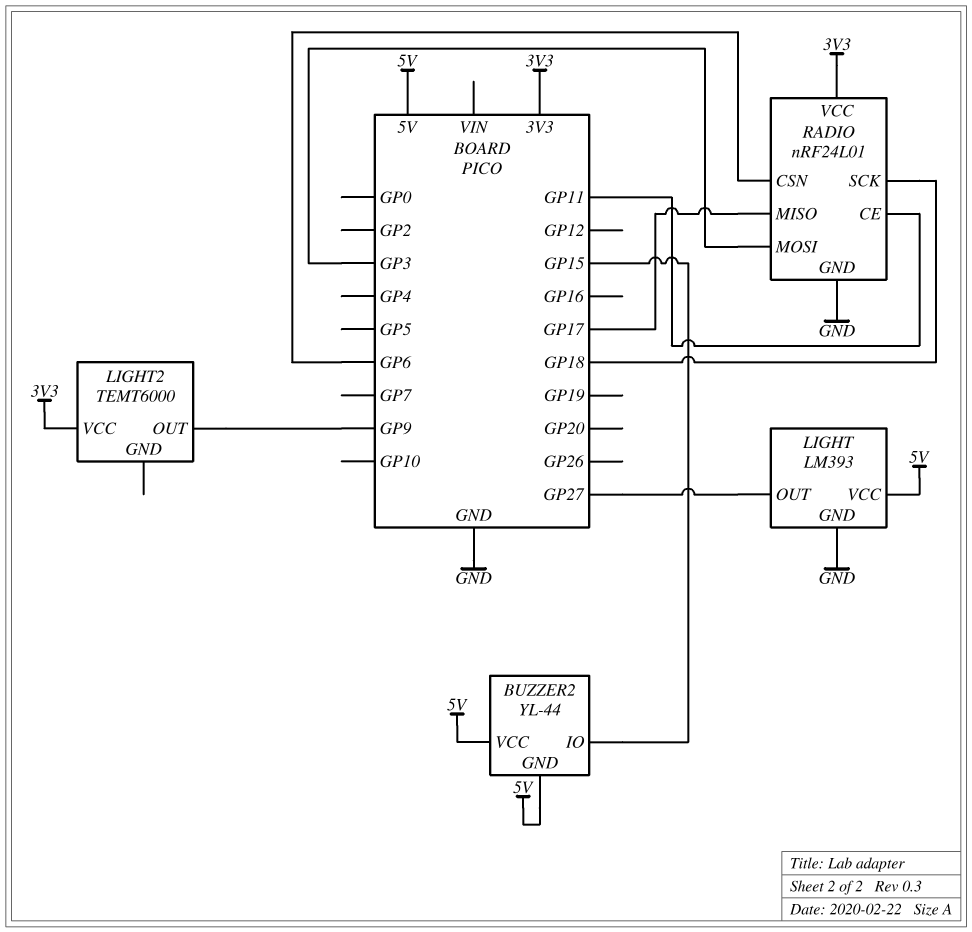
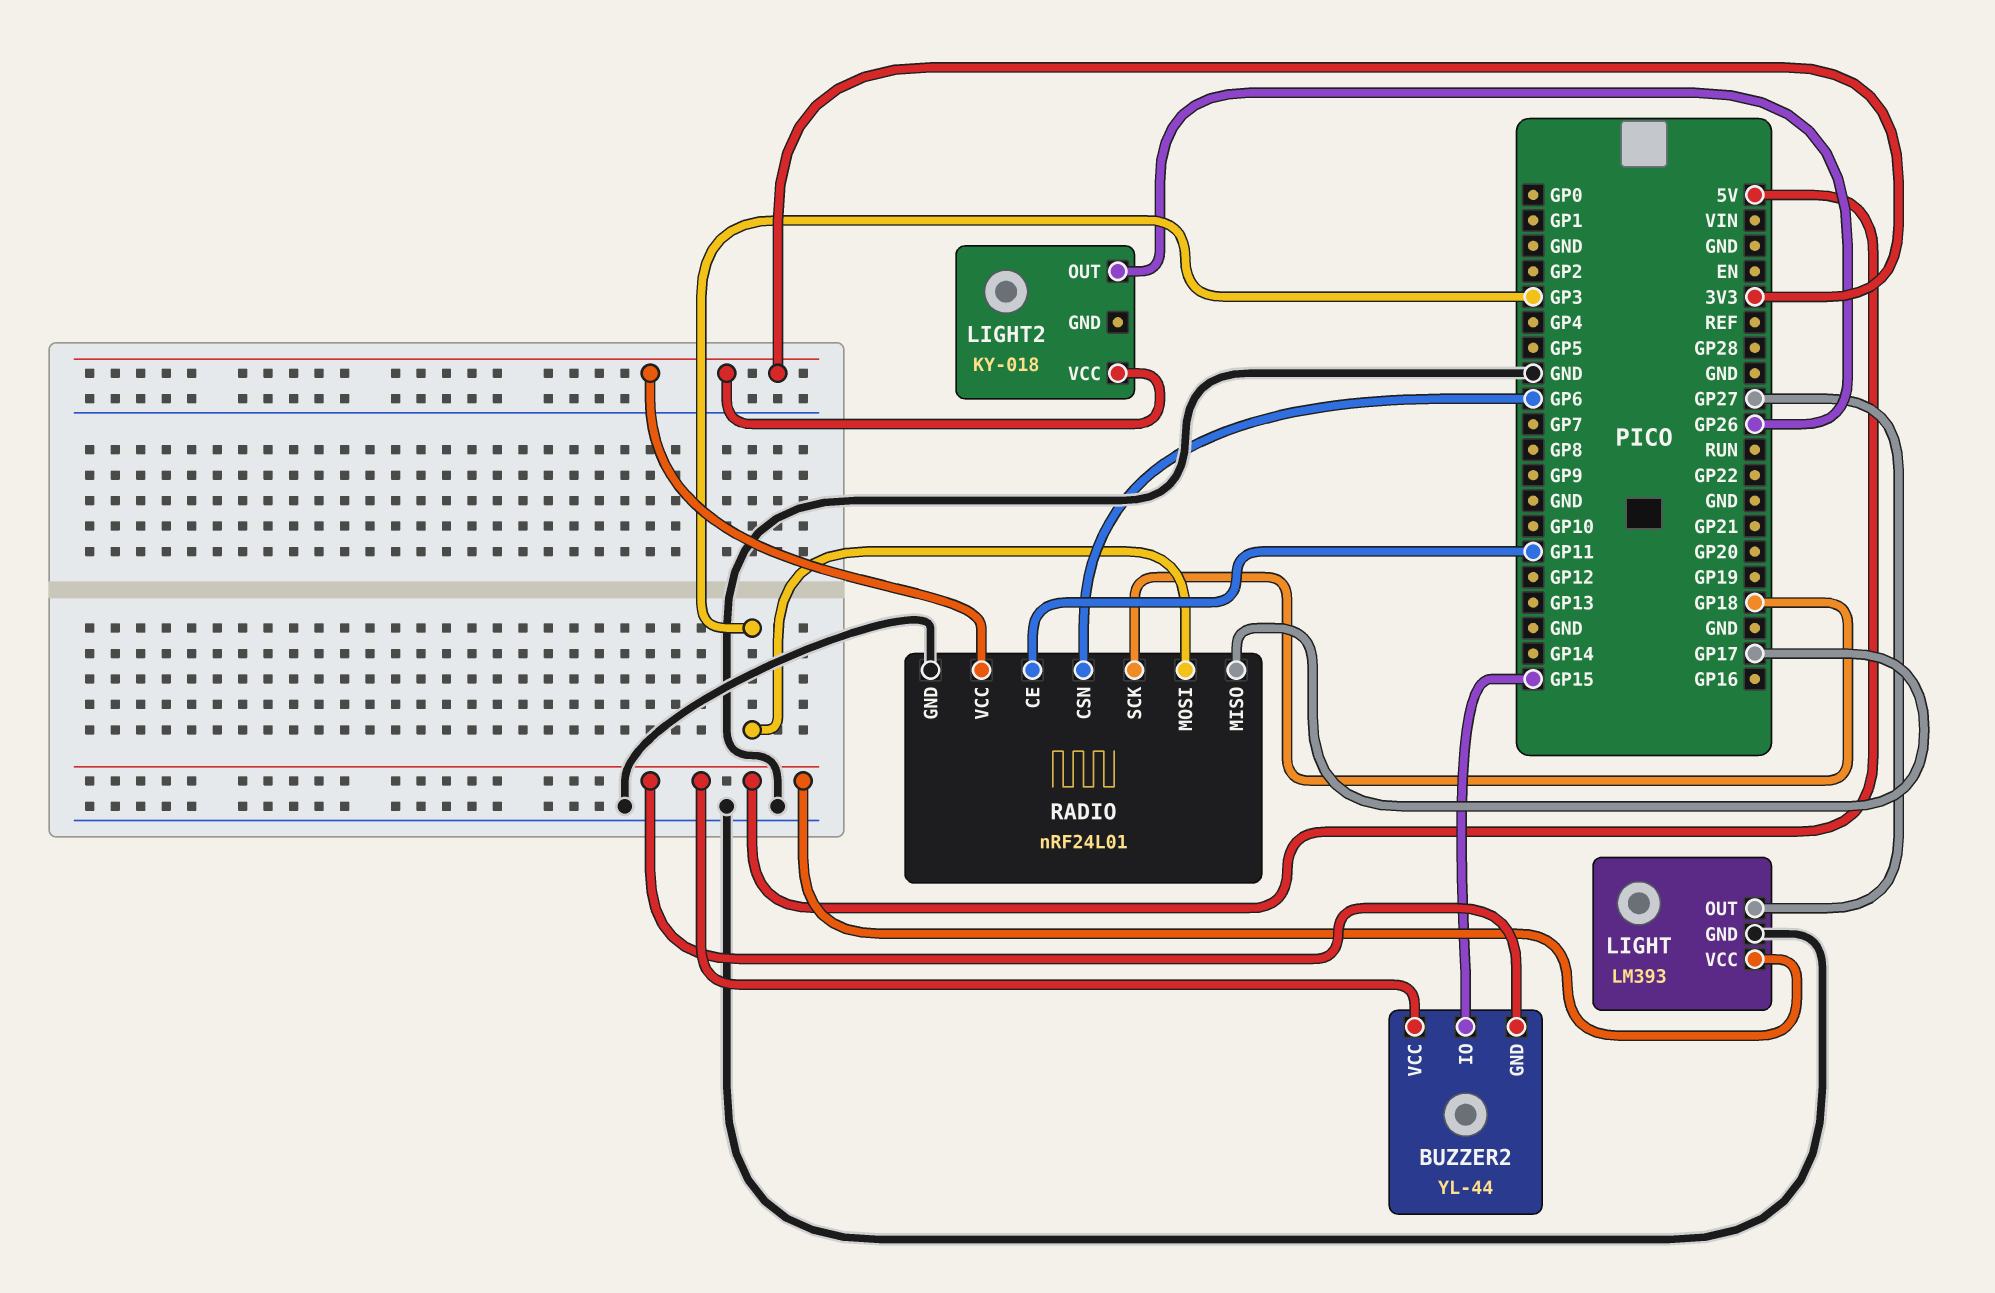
LIGHT2: TEMT6000 -> KY-018
LIGHT2 pin OUT: GP9 -> GP26

